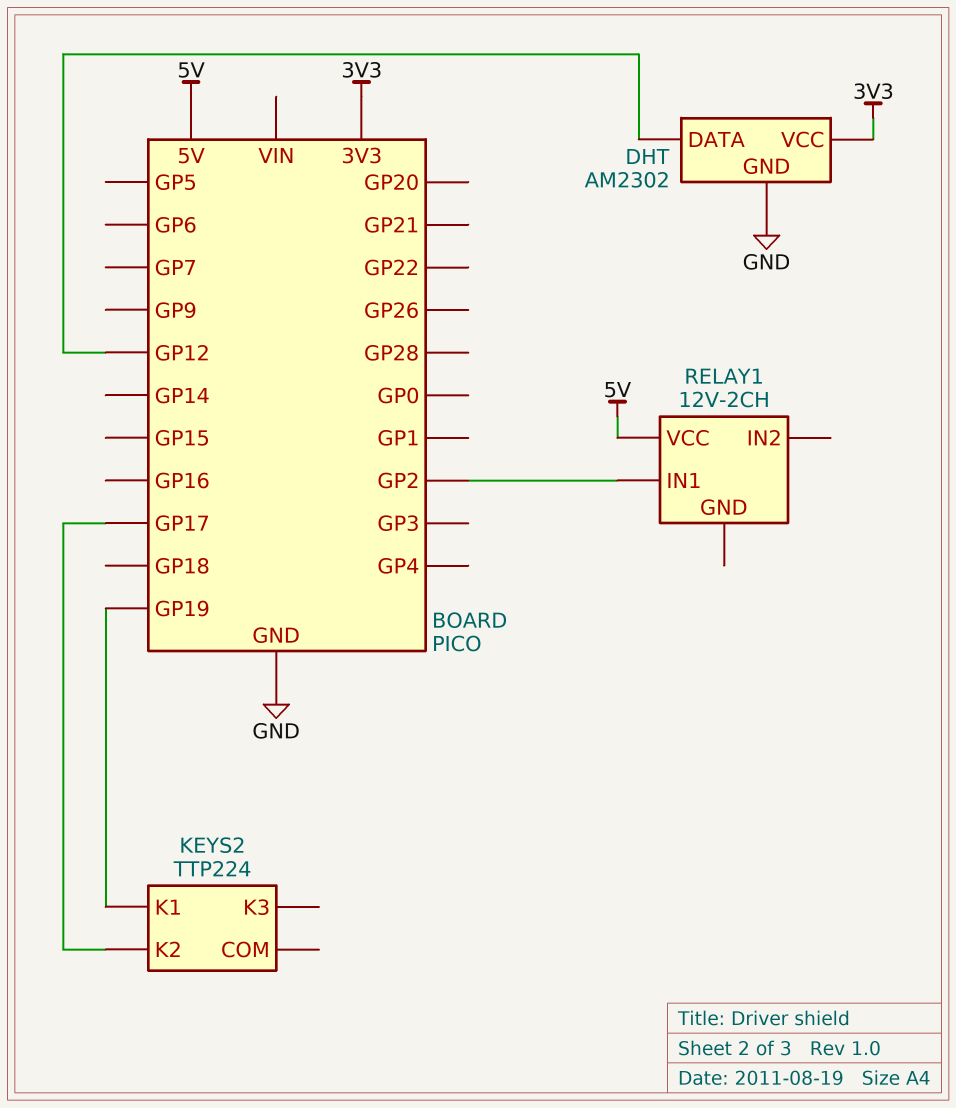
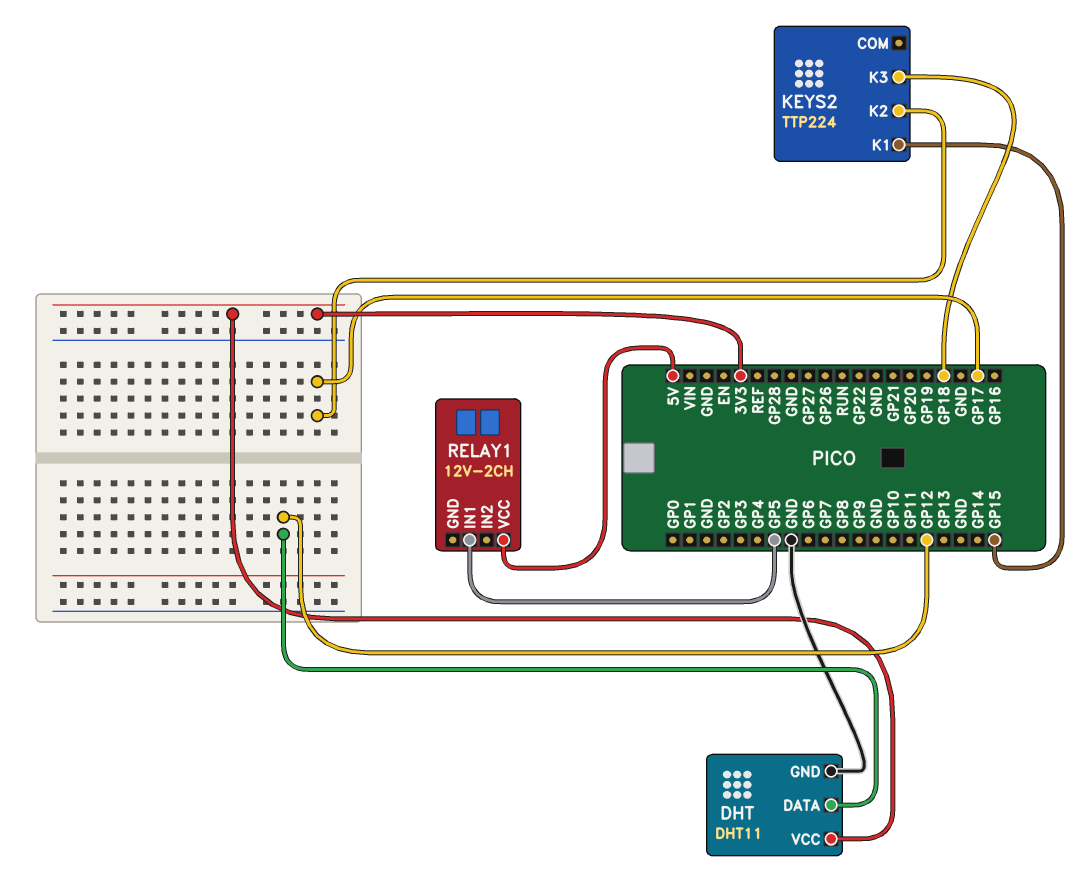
DHT: AM2302 -> DHT11
KEYS2 pin K1: GP19 -> GP15
KEYS2 pin K3: none -> GP18
RELAY1 pin IN1: GP2 -> GP5

